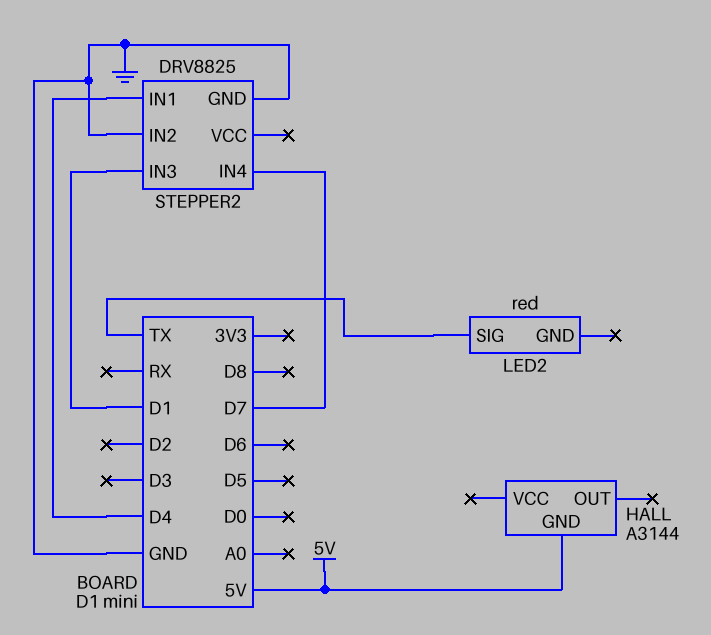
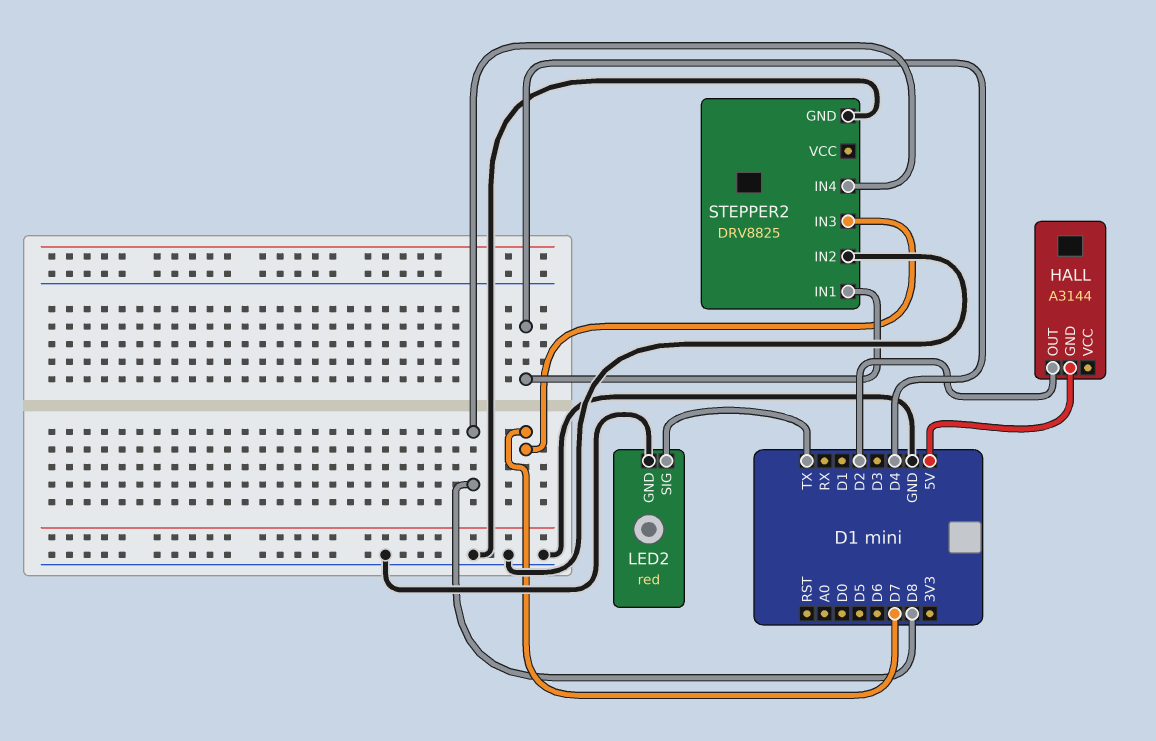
HALL pin OUT: none -> D2
LED2 pin GND: none -> GND
STEPPER2 pin IN3: D1 -> D7
STEPPER2 pin IN4: D7 -> D8

